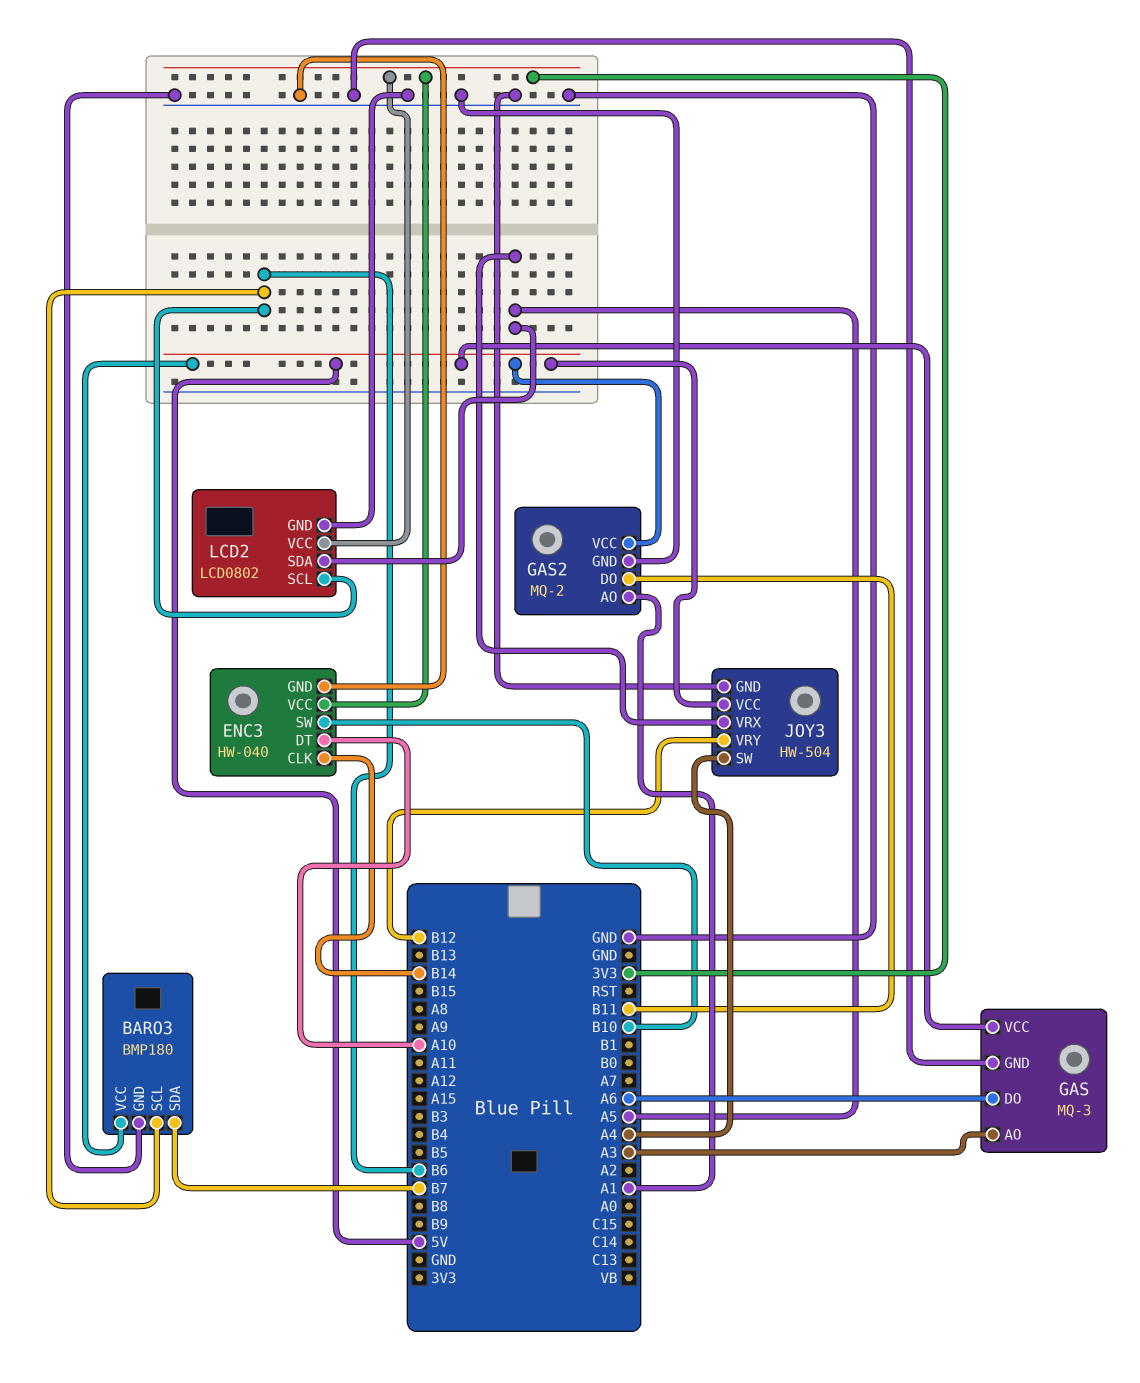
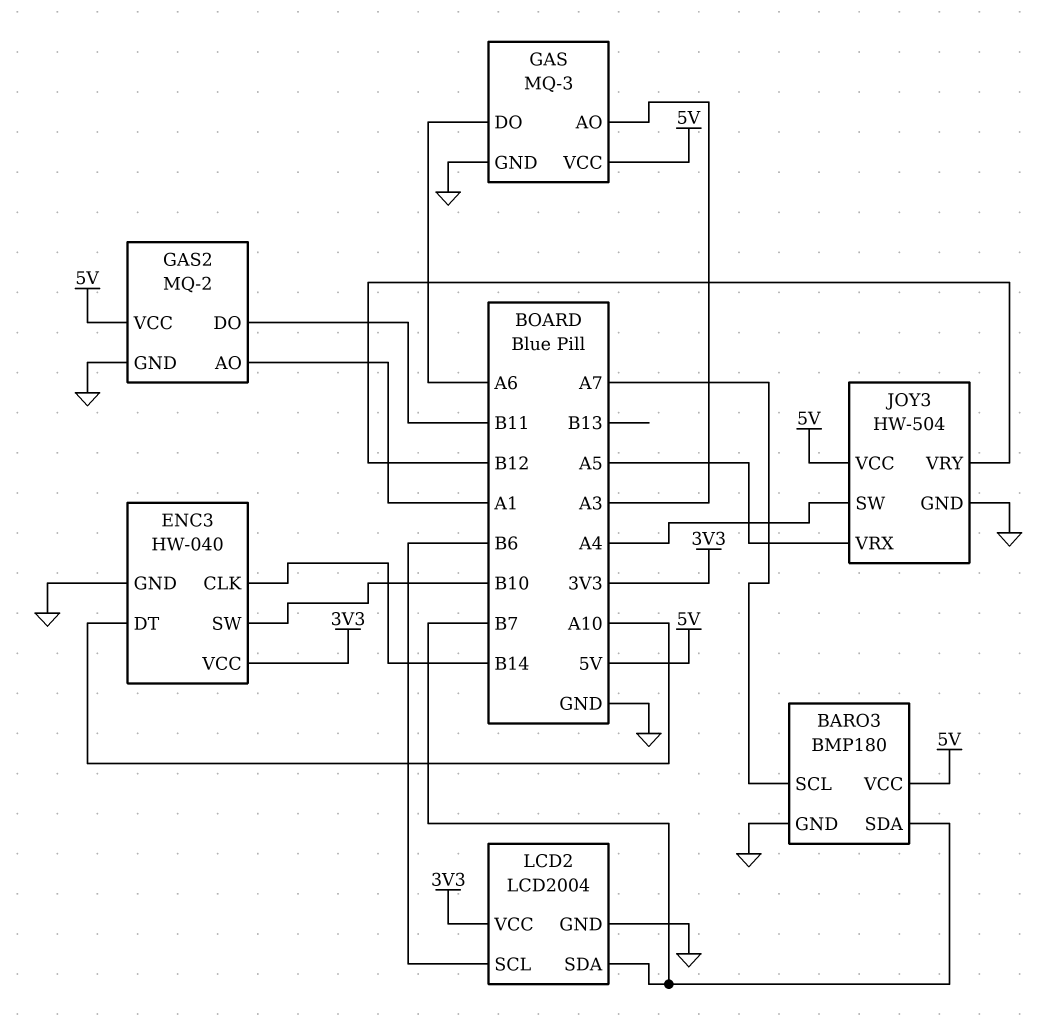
BARO3 pin SCL: B6 -> A7
LCD2: LCD0802 -> LCD2004
LCD2 pin SDA: A5 -> B7

